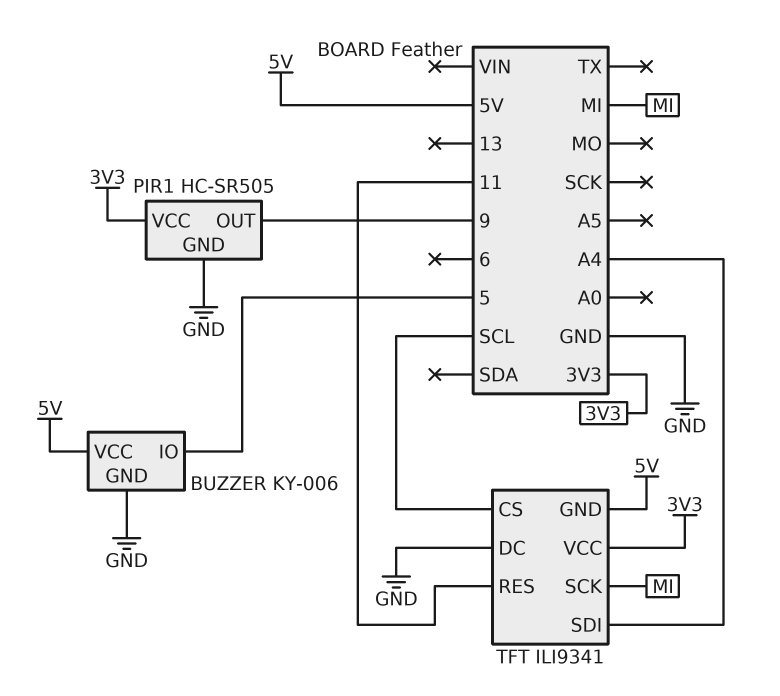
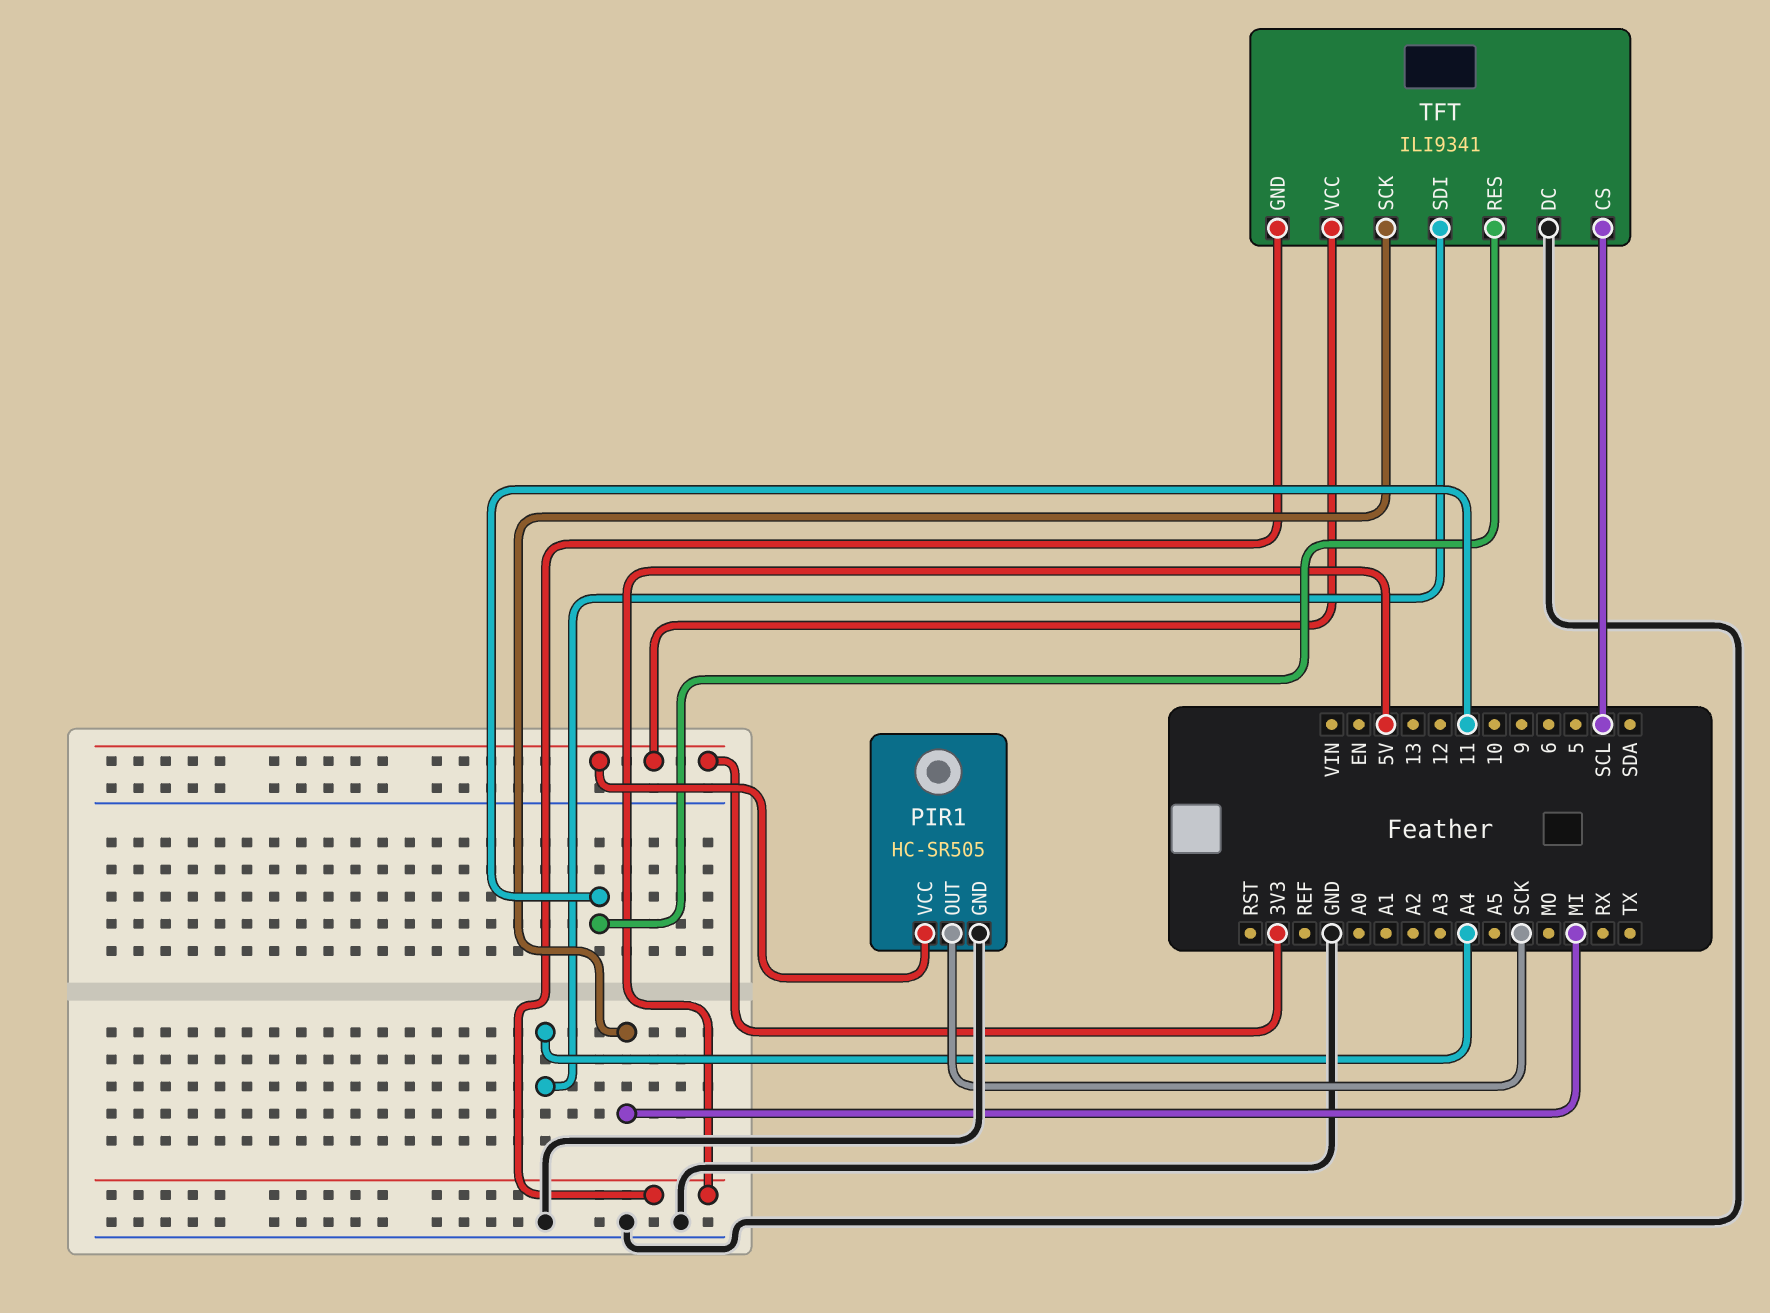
BUZZER: KY-006 -> none
BUZZER pin GND: GND -> none
BUZZER pin IO: 5 -> none
BUZZER pin VCC: 5V -> none
PIR1 pin OUT: 9 -> SCK

